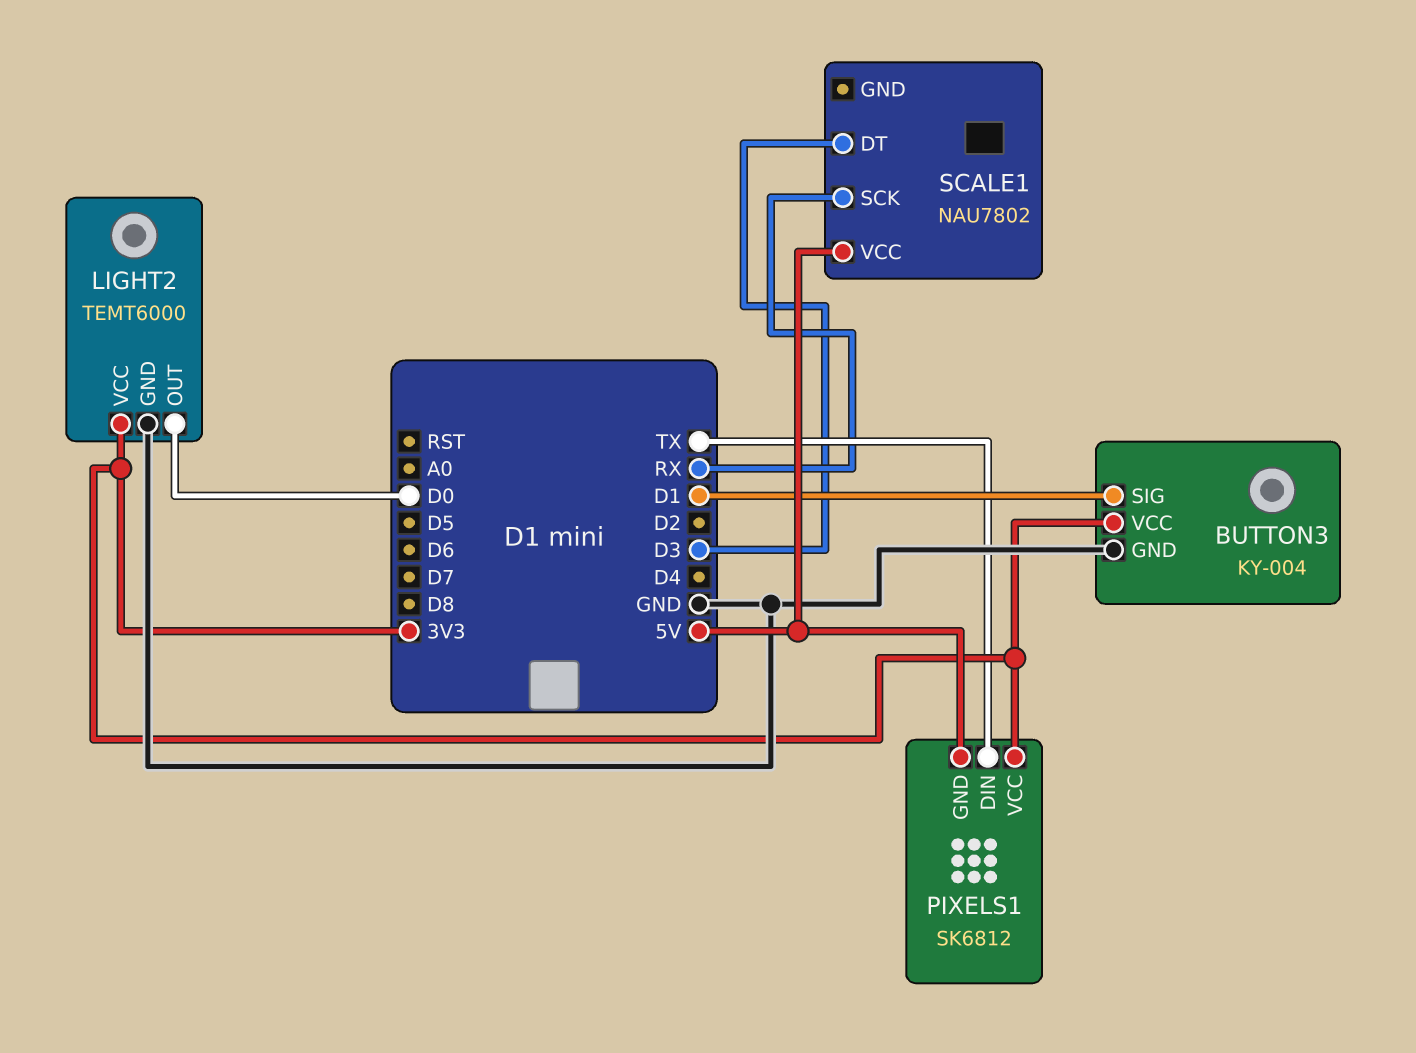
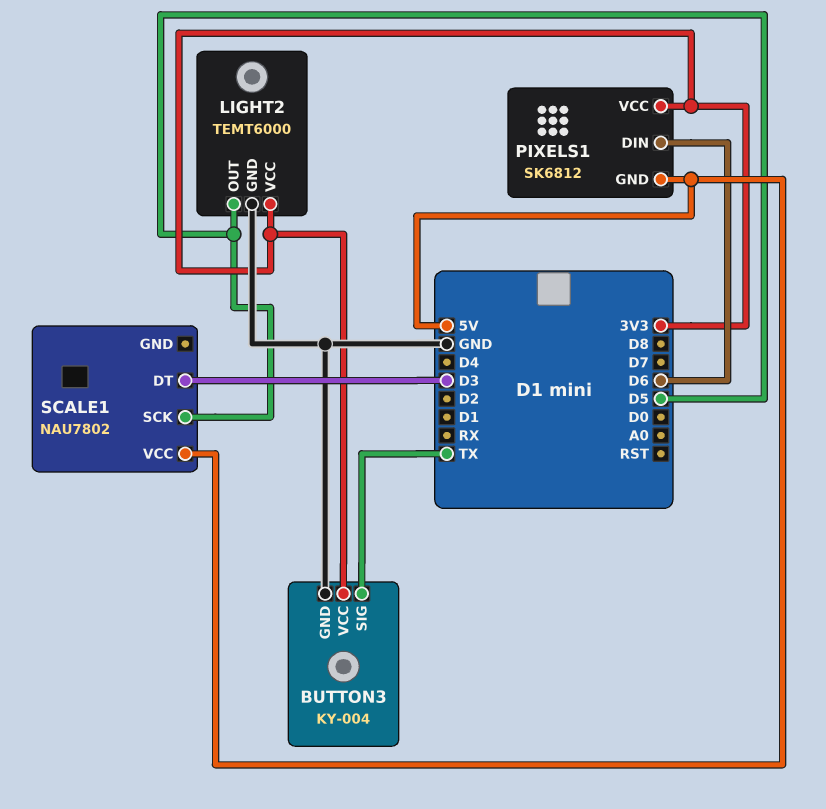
BUTTON3 pin SIG: D1 -> TX
LIGHT2 pin OUT: D0 -> D5
PIXELS1 pin DIN: TX -> D6
SCALE1 pin SCK: RX -> D5

